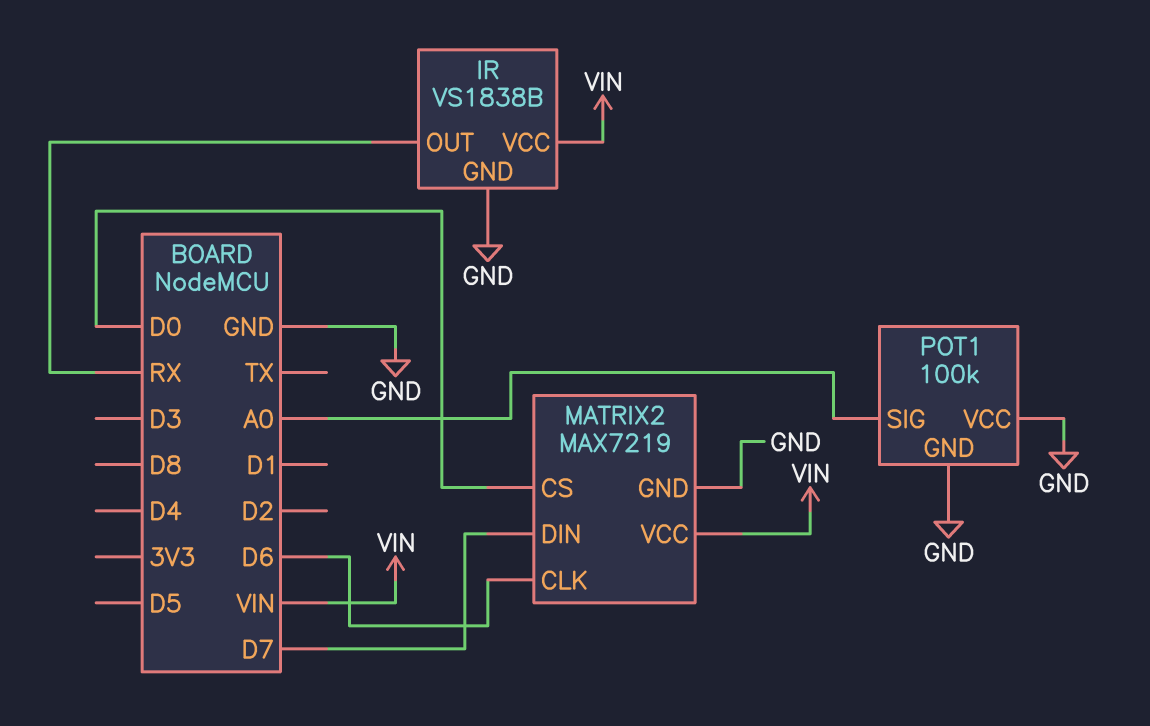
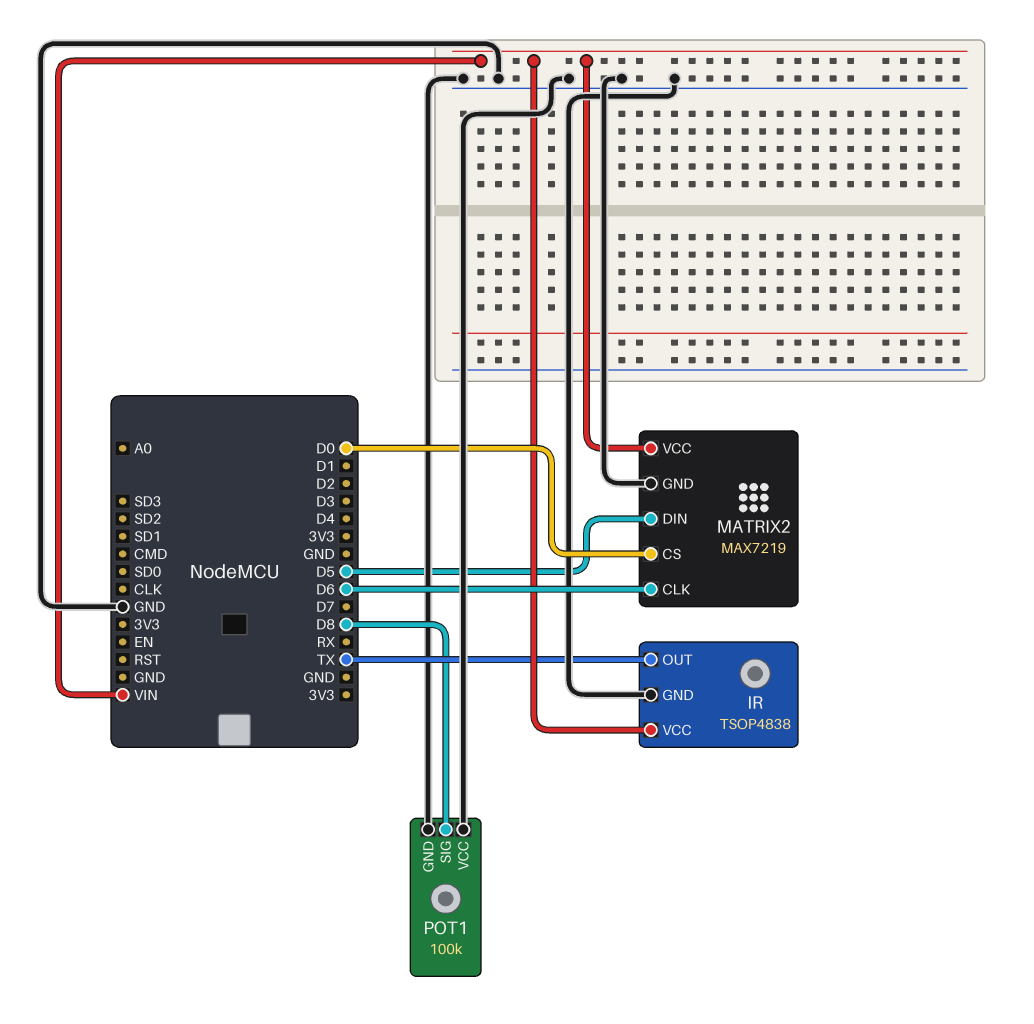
IR: VS1838B -> TSOP4838
IR pin OUT: RX -> TX
MATRIX2 pin DIN: D7 -> D5
POT1 pin SIG: A0 -> D8

